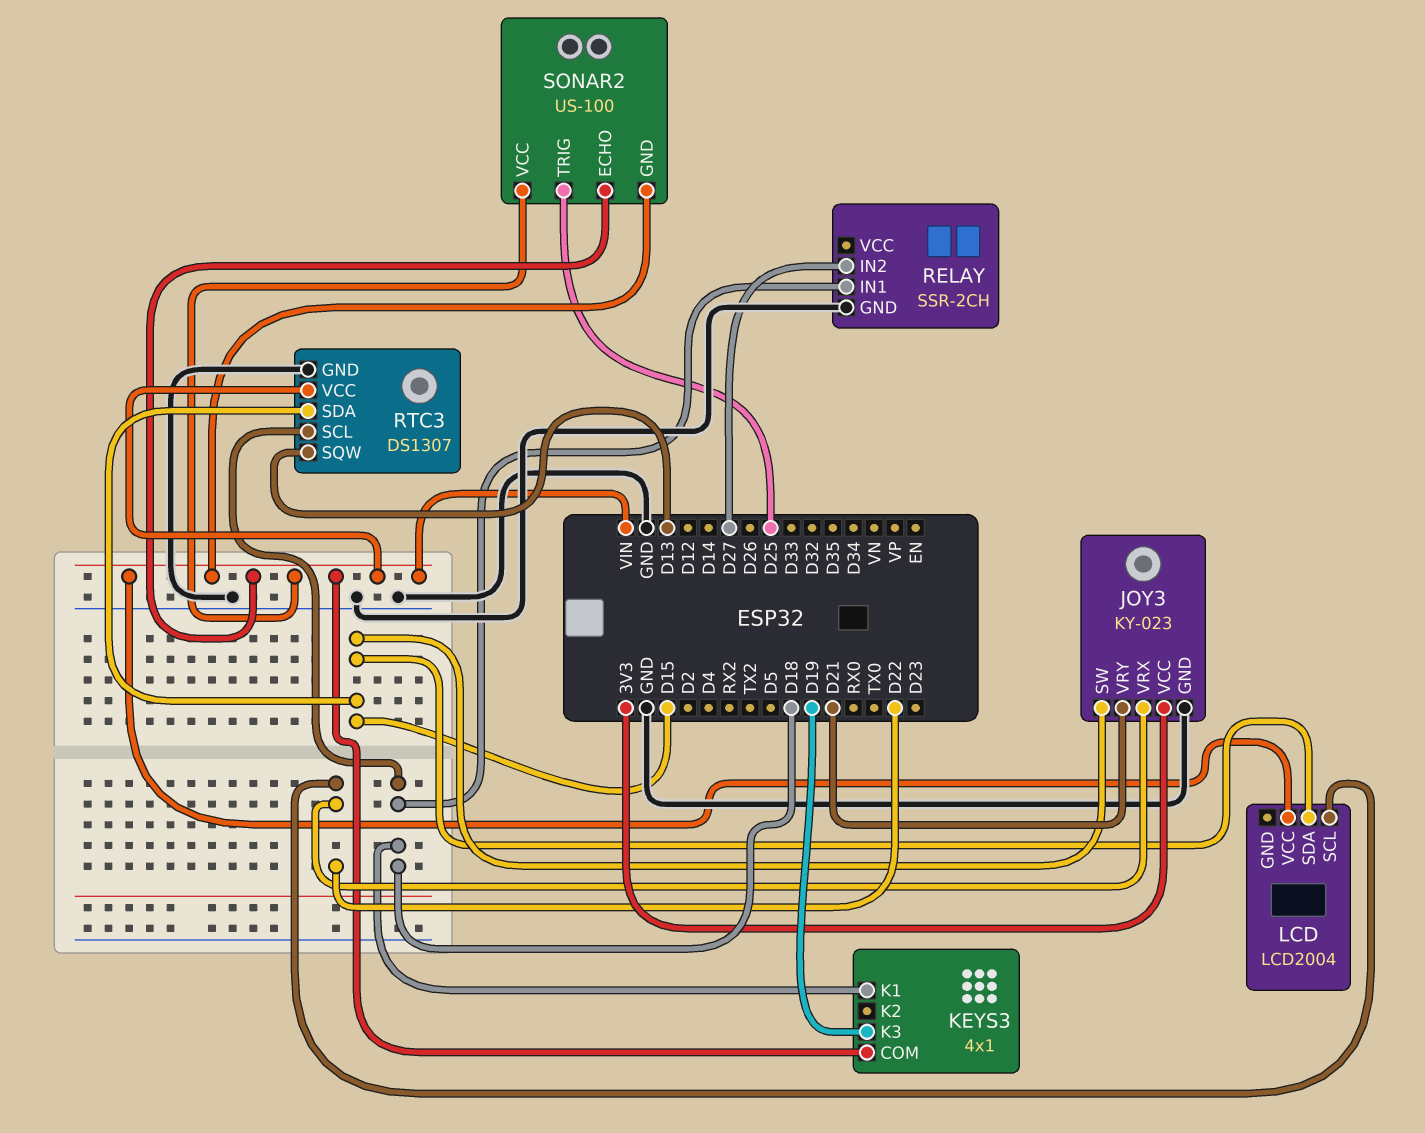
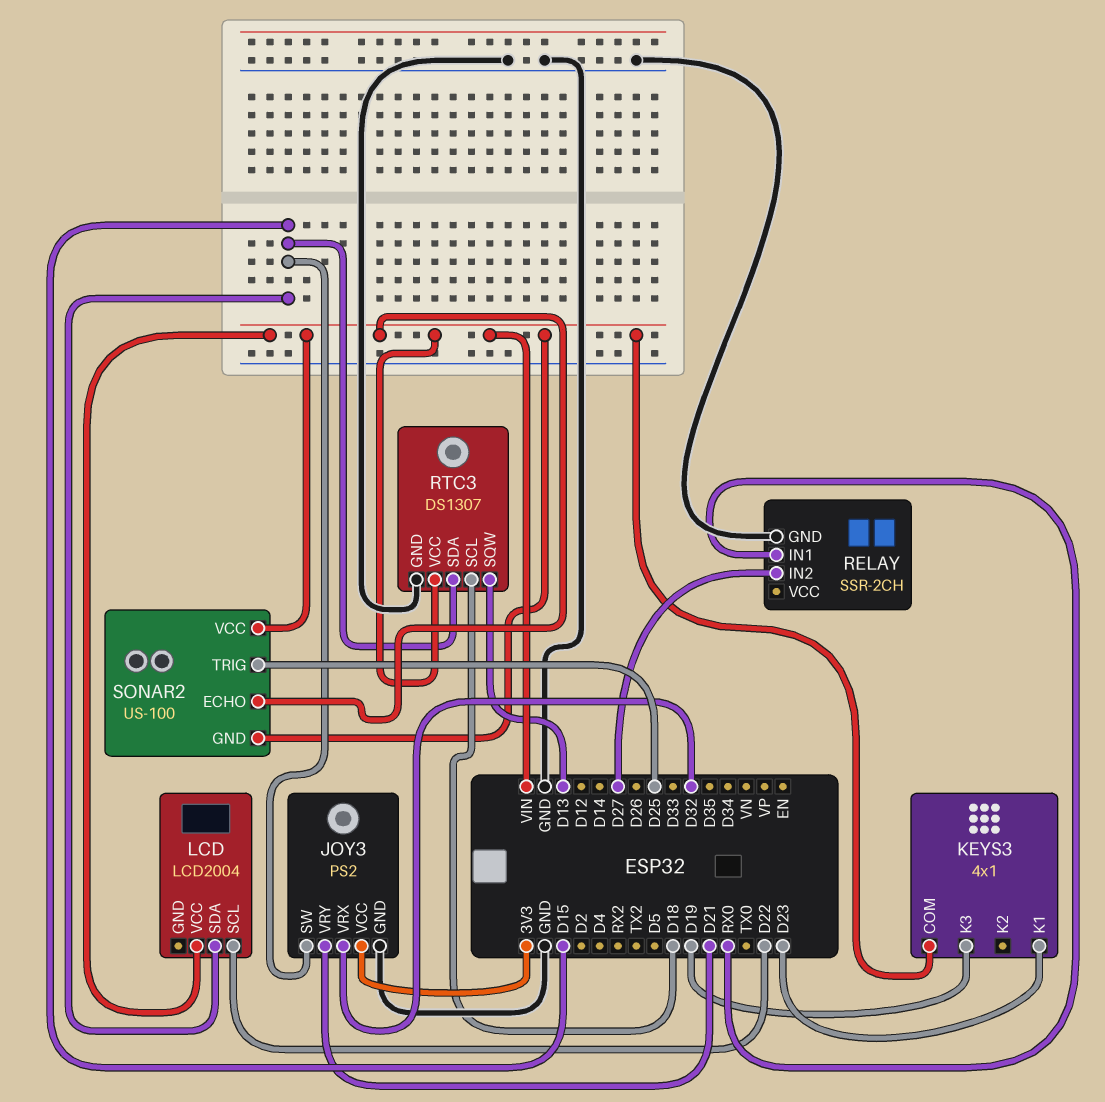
JOY3: KY-023 -> PS2
JOY3 pin VRX: D22 -> D32
KEYS3 pin K1: D18 -> D23
RELAY pin IN1: D18 -> RX0

